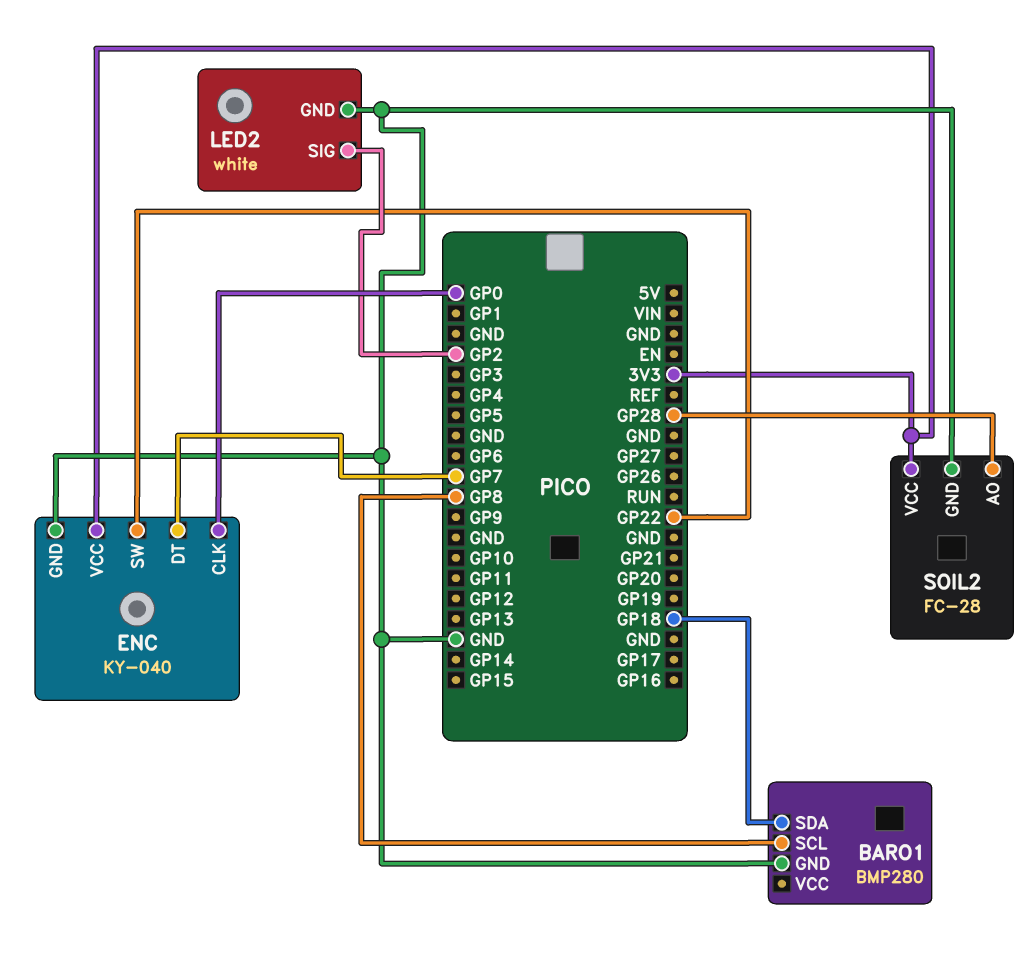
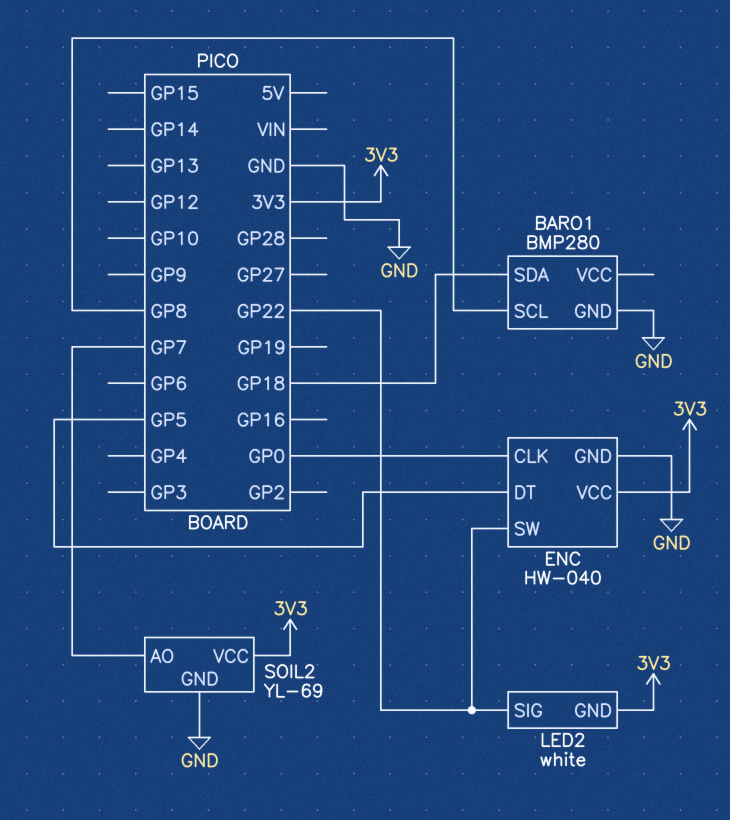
ENC: KY-040 -> HW-040
ENC pin DT: GP7 -> GP5
LED2 pin GND: GND -> 3V3
LED2 pin SIG: GP2 -> GP22
SOIL2: FC-28 -> YL-69
SOIL2 pin AO: GP28 -> GP7

